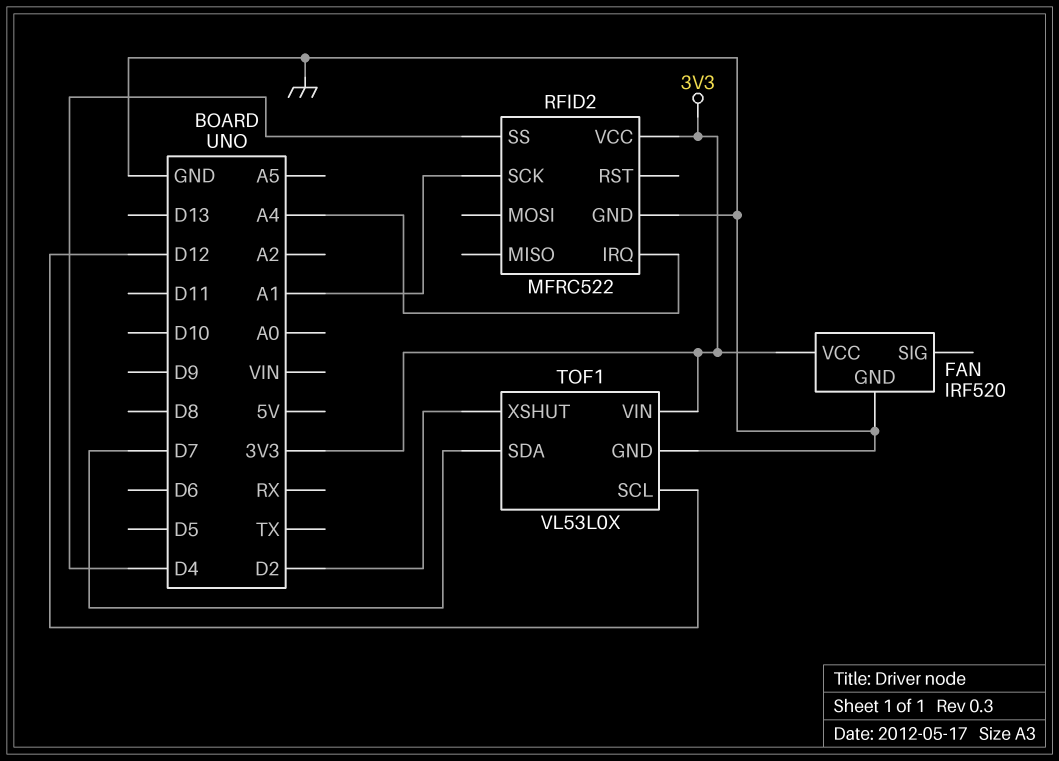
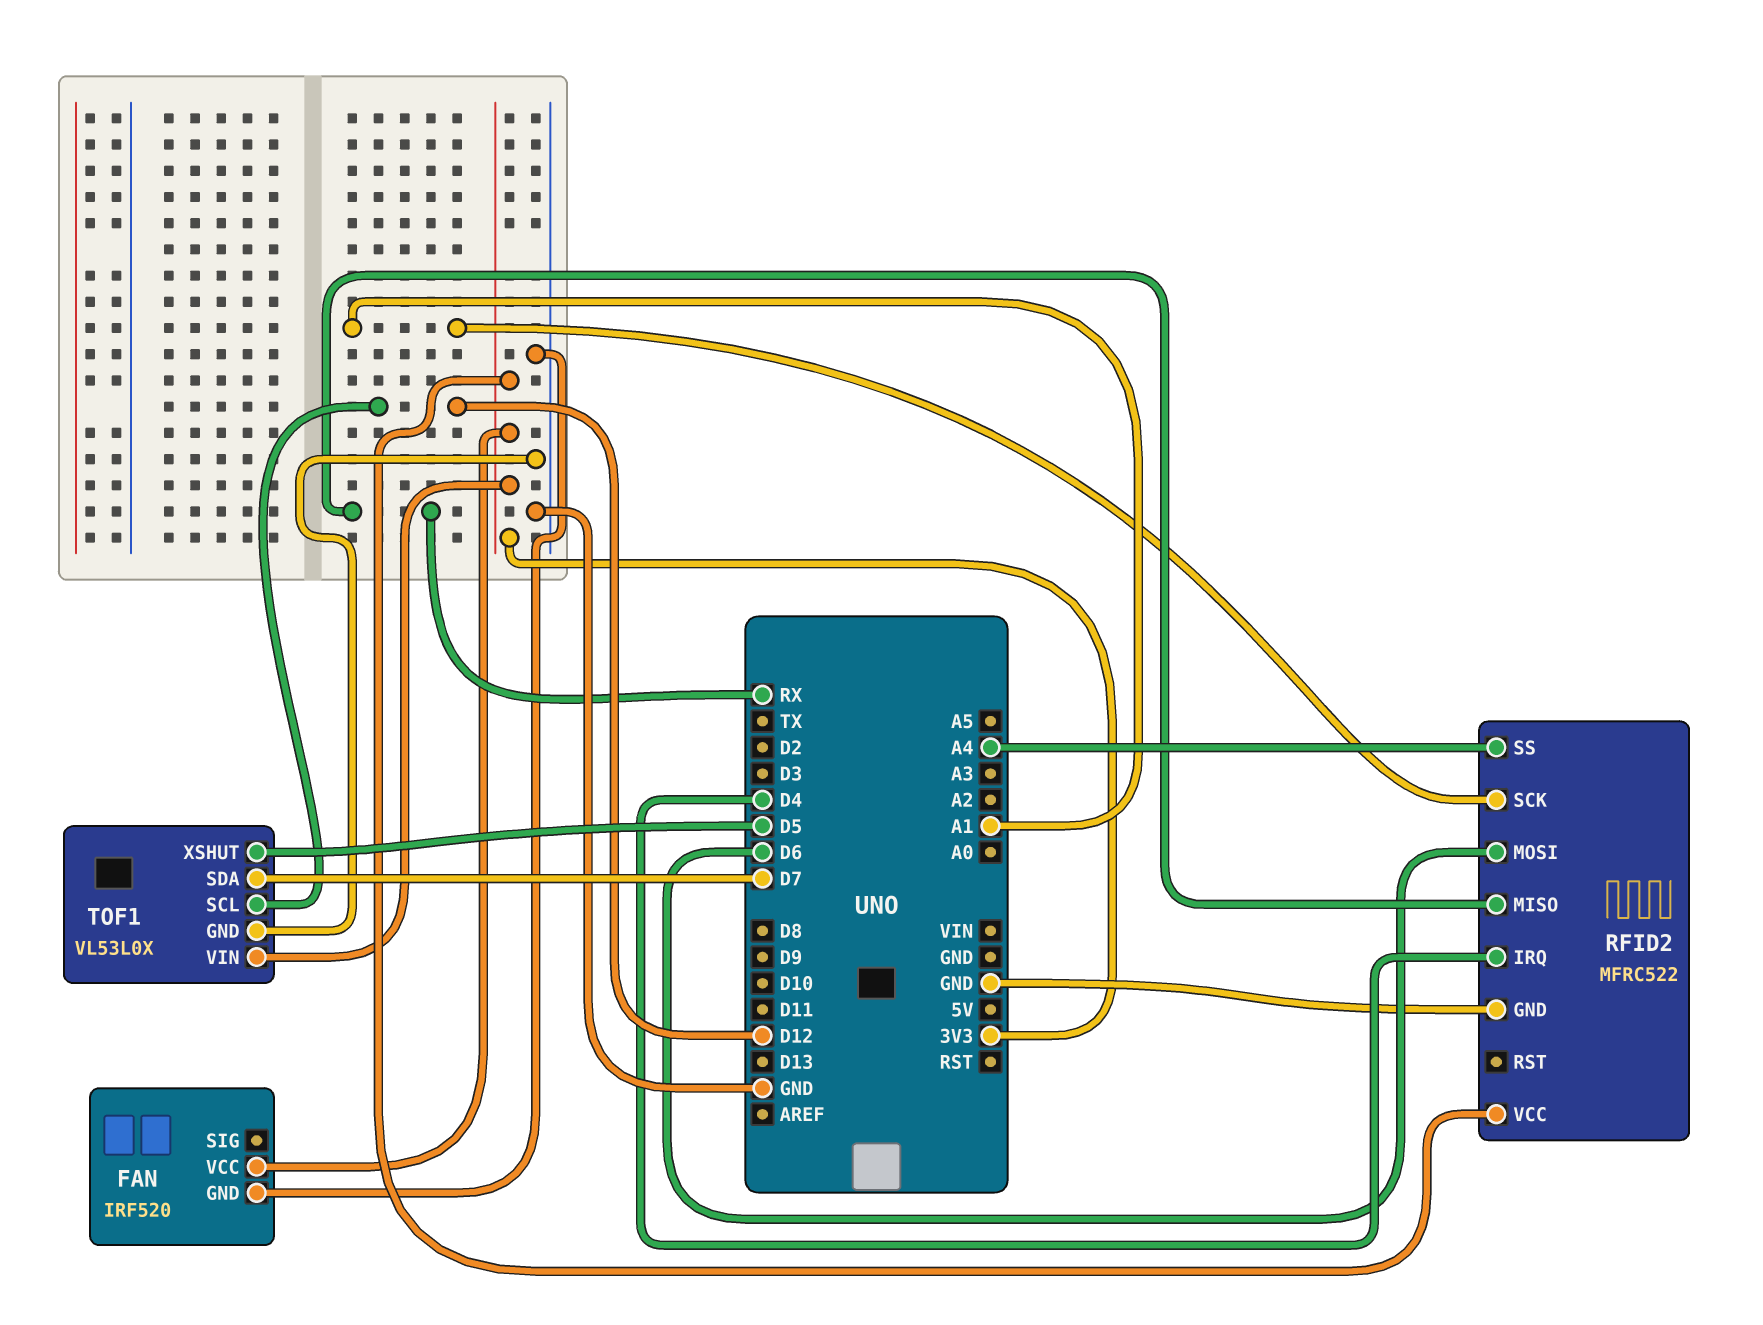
RFID2 pin IRQ: A4 -> D4
RFID2 pin MISO: none -> RX
RFID2 pin MOSI: none -> D6
RFID2 pin SS: D4 -> A4
TOF1 pin XSHUT: D2 -> D5

